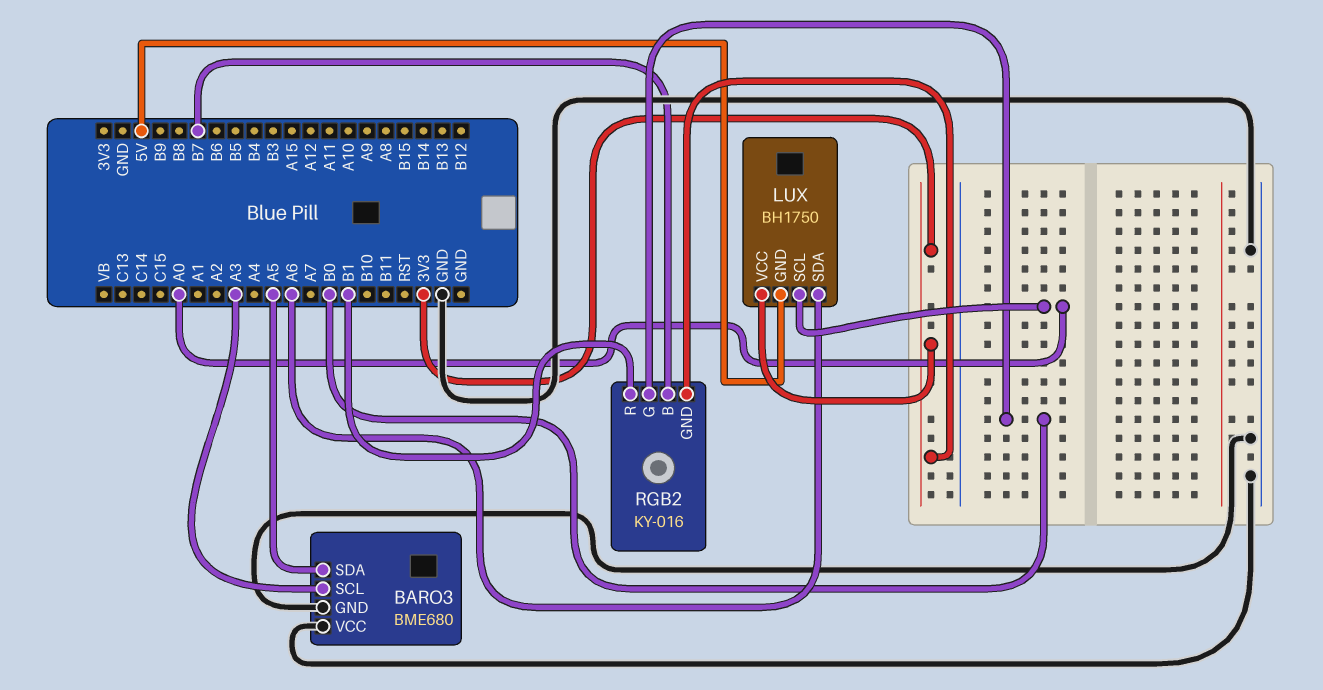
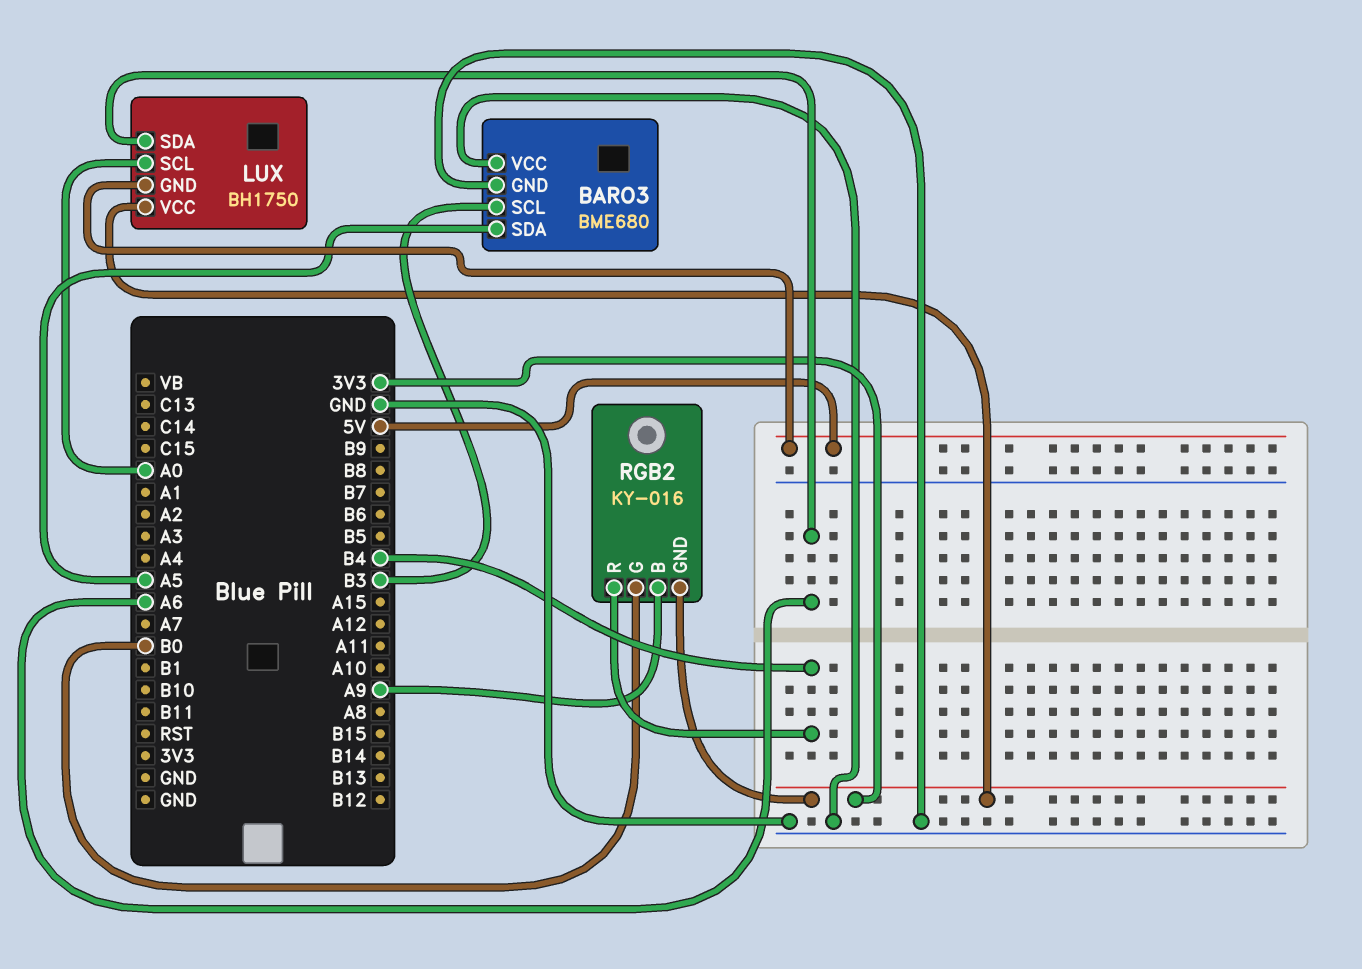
BARO3 pin SCL: A3 -> B3
RGB2 pin B: B7 -> A9
RGB2 pin R: B1 -> B4

